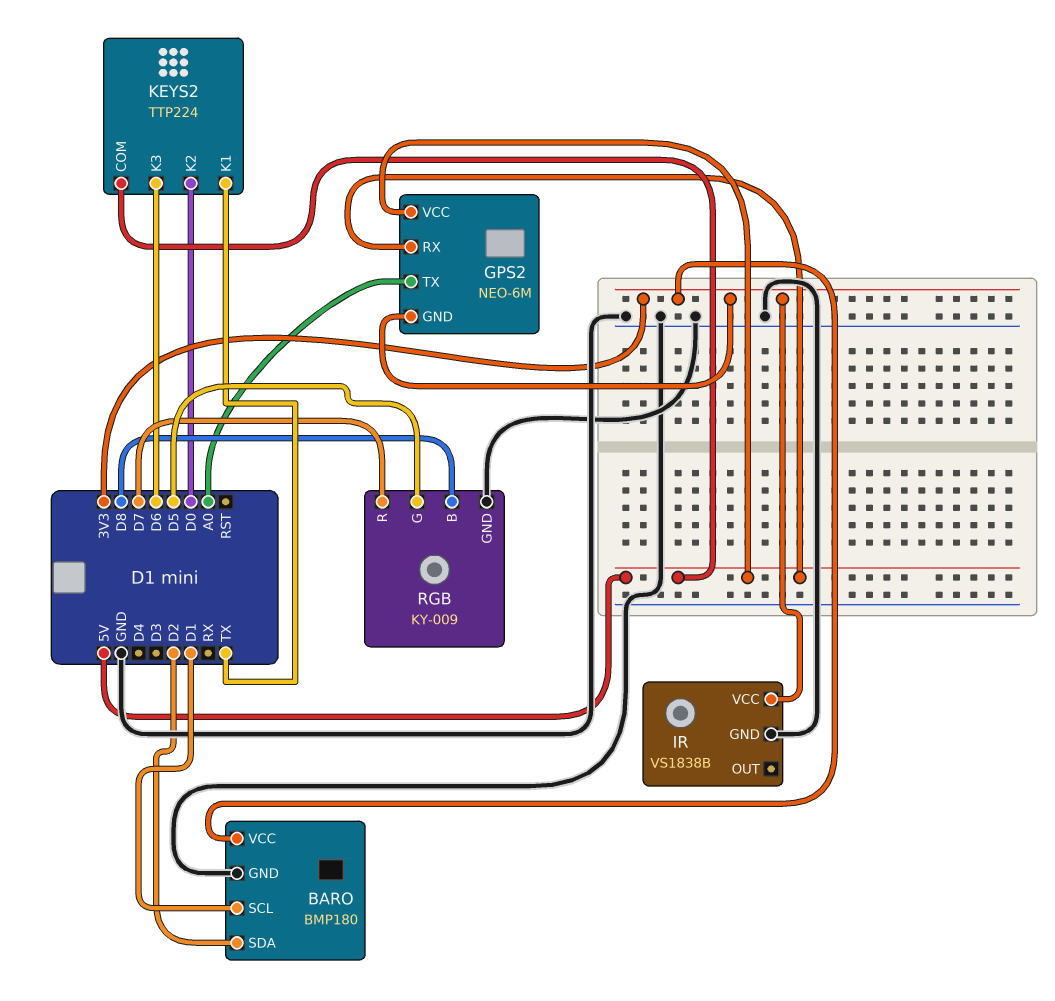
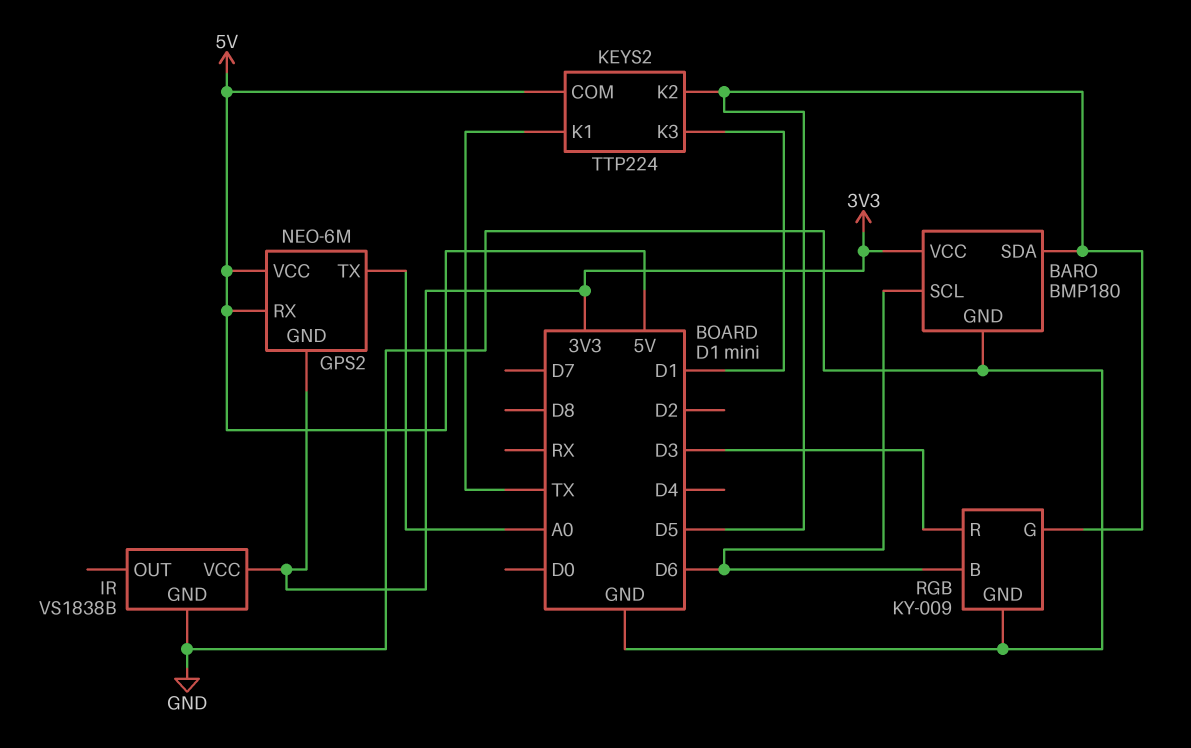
BARO pin SCL: D1 -> D6
BARO pin SDA: D2 -> D5
KEYS2 pin K2: D0 -> D5
KEYS2 pin K3: D6 -> D1
RGB pin B: D8 -> D6
RGB pin R: D7 -> D3

